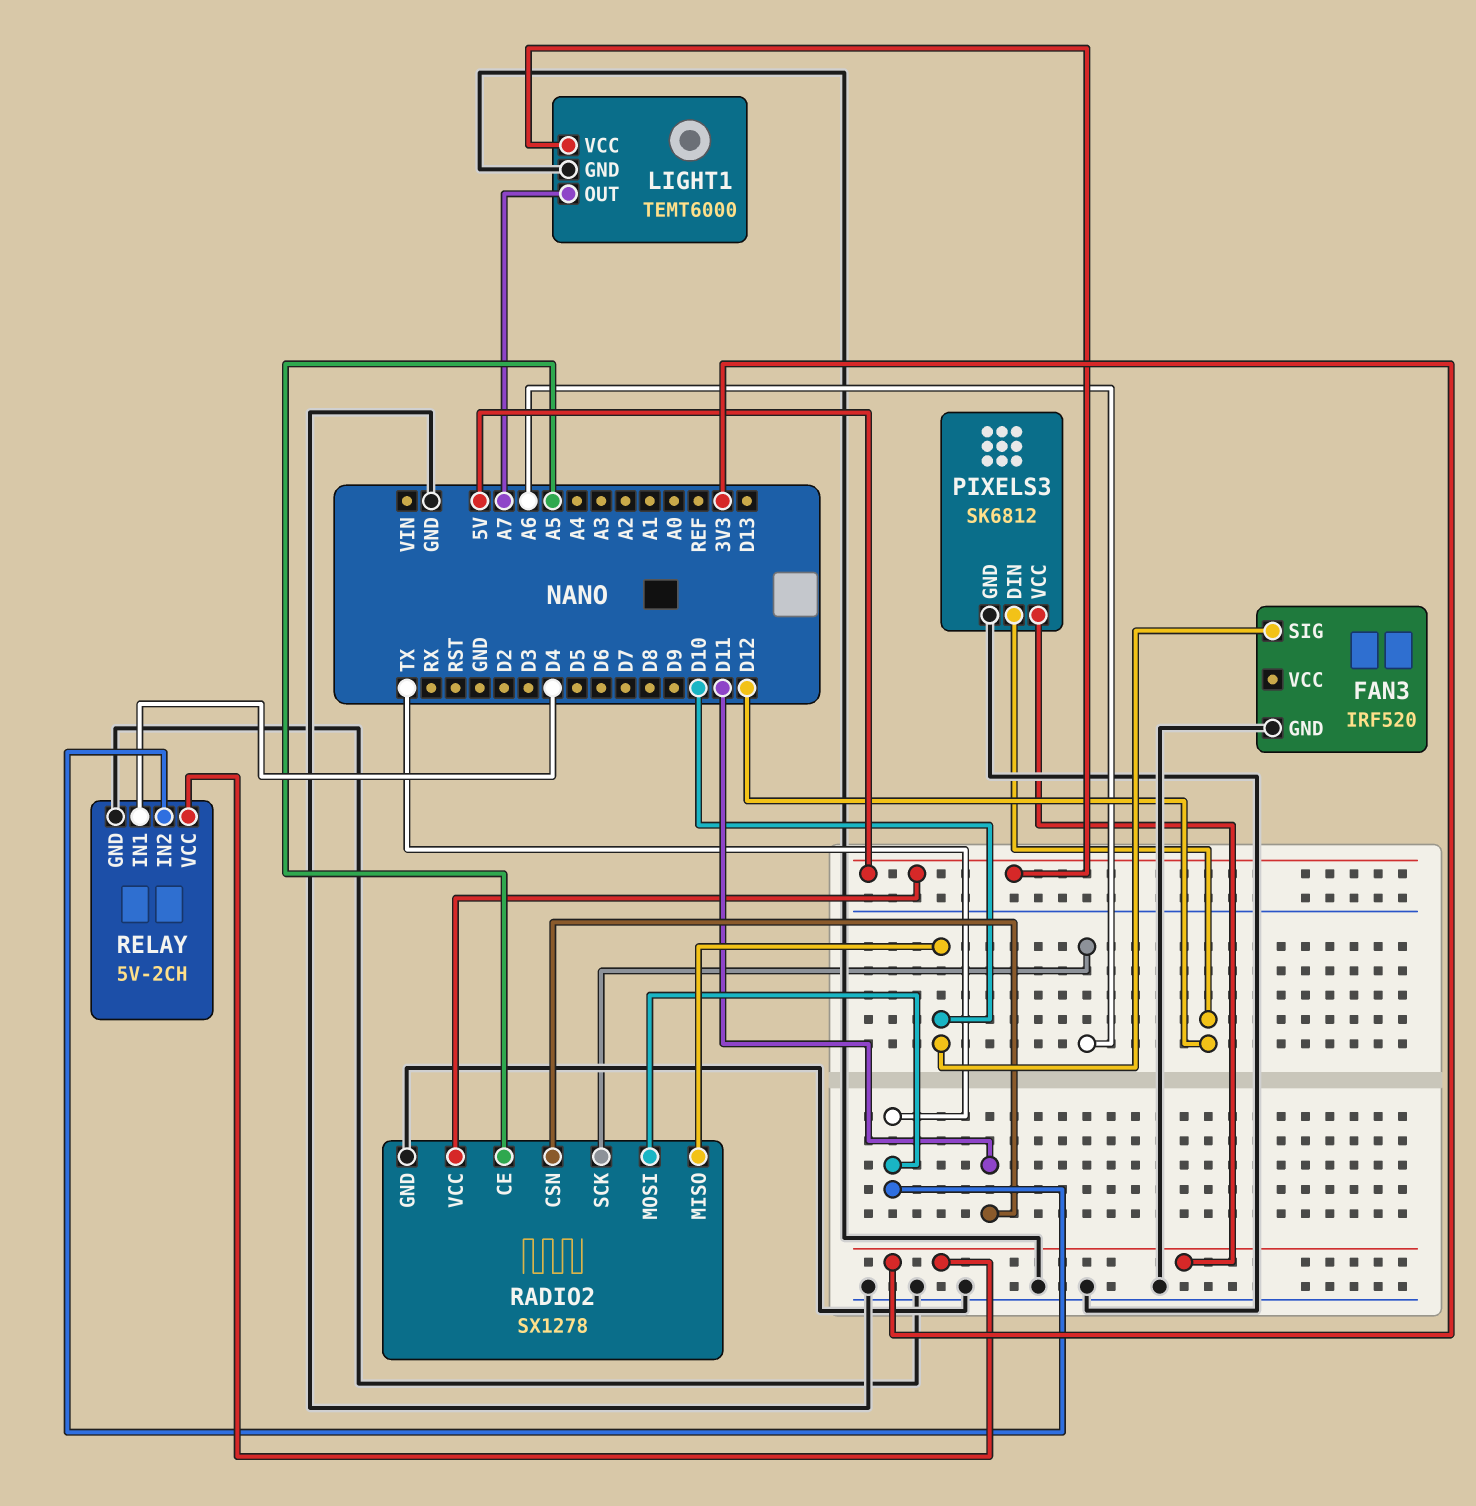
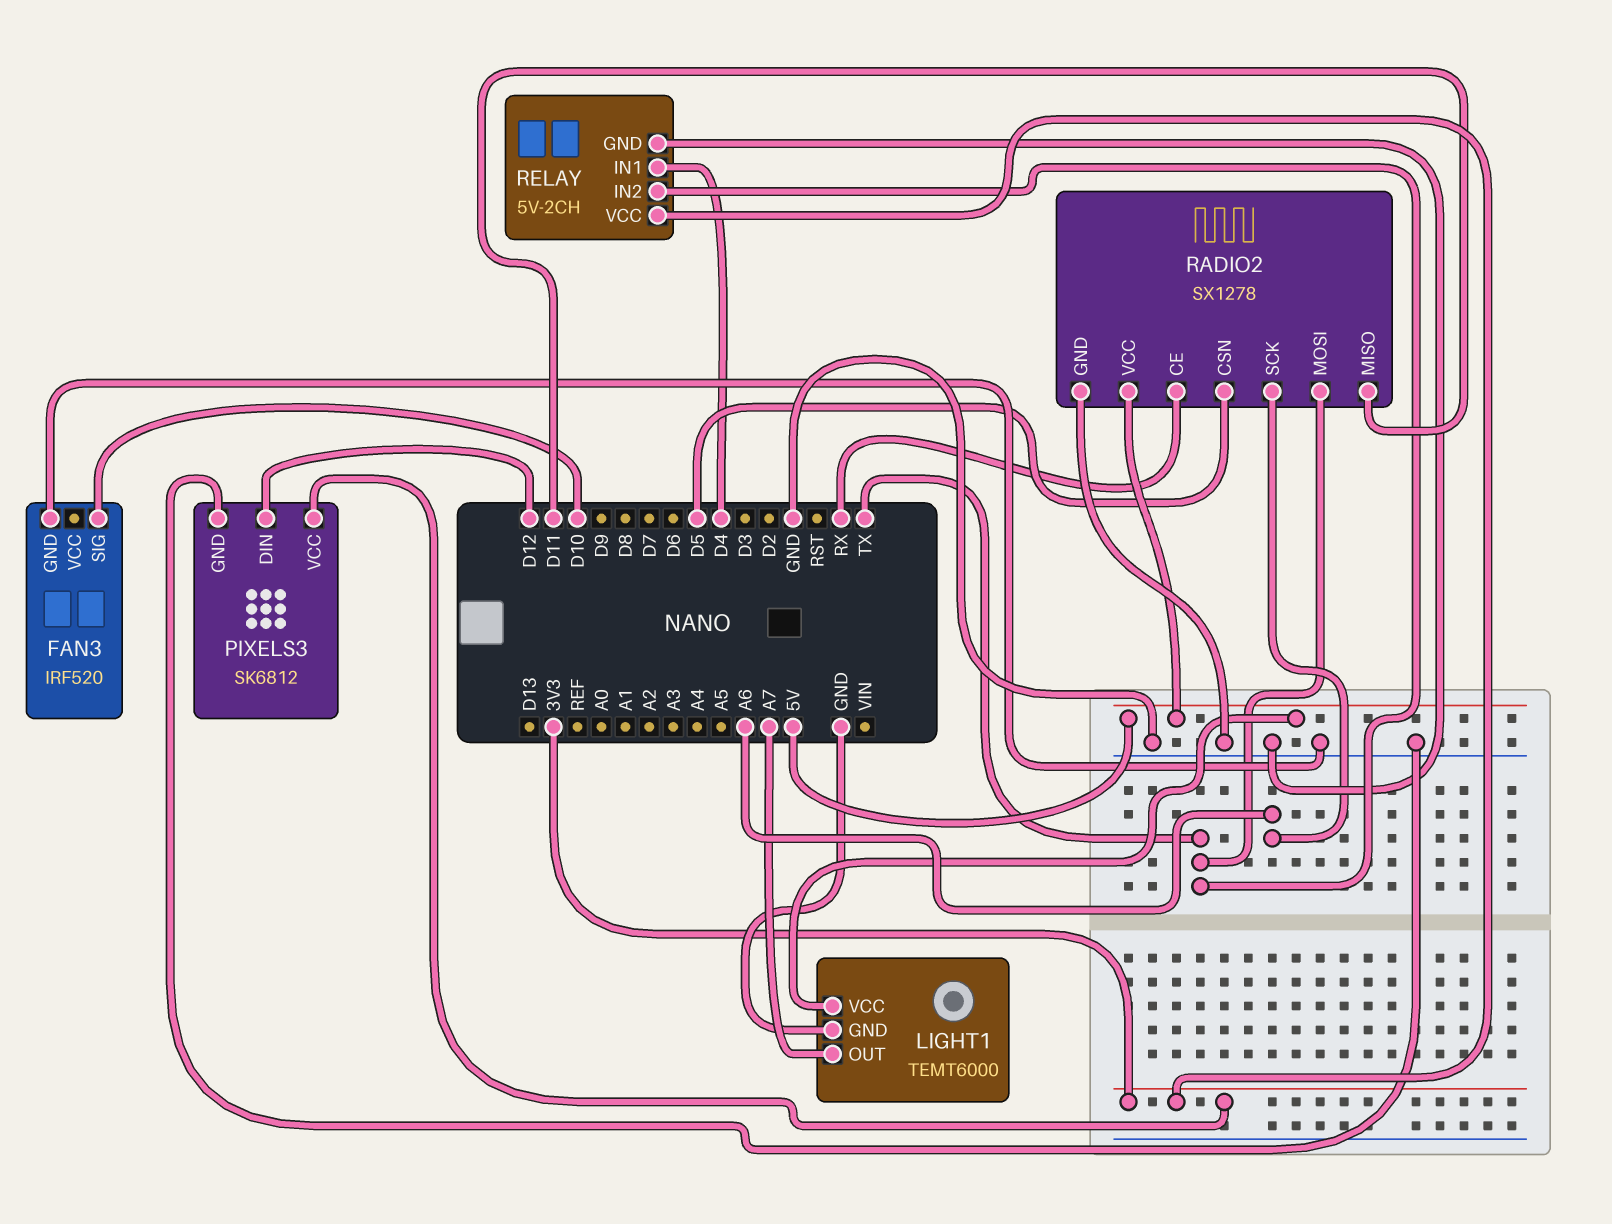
RADIO2 pin CE: A5 -> RX
RADIO2 pin CSN: D11 -> D5
RADIO2 pin MISO: D10 -> D11

